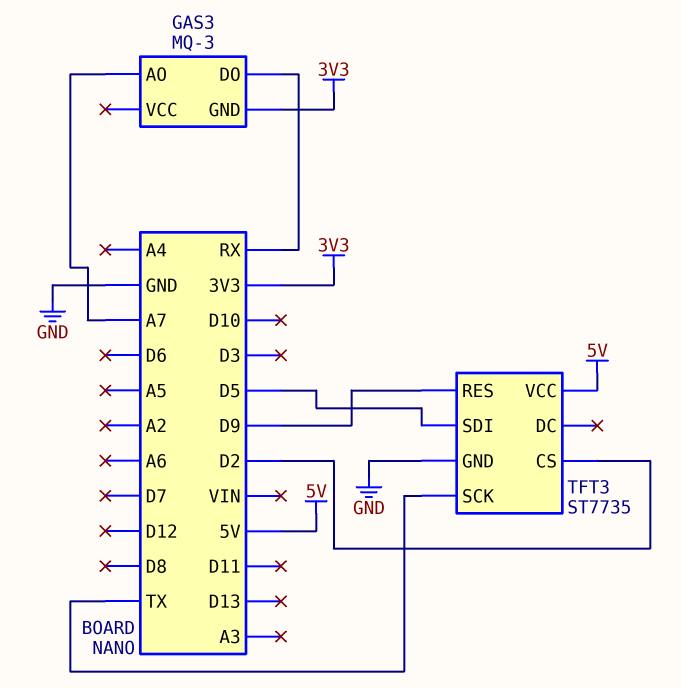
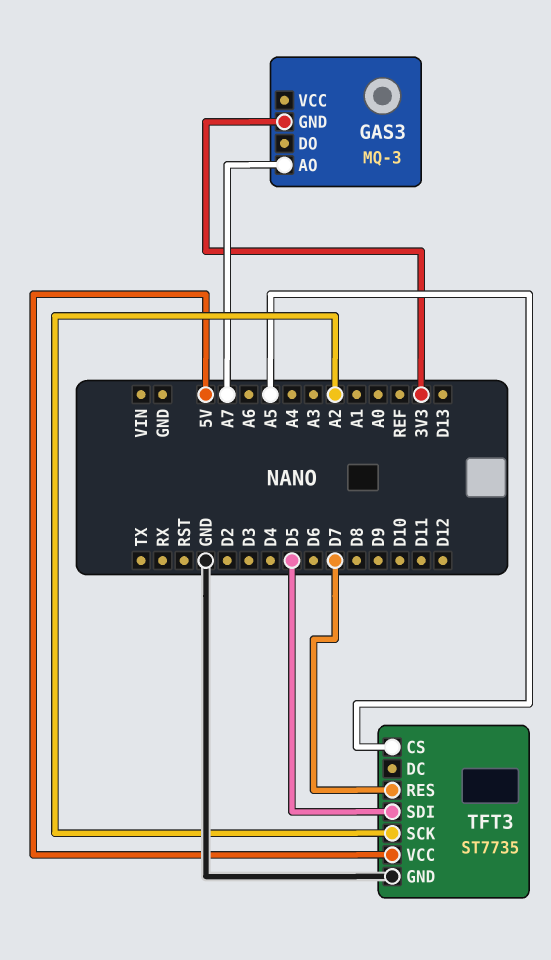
GAS3 pin DO: RX -> none
TFT3 pin CS: D2 -> A5
TFT3 pin RES: D9 -> D7
TFT3 pin SCK: TX -> A2

